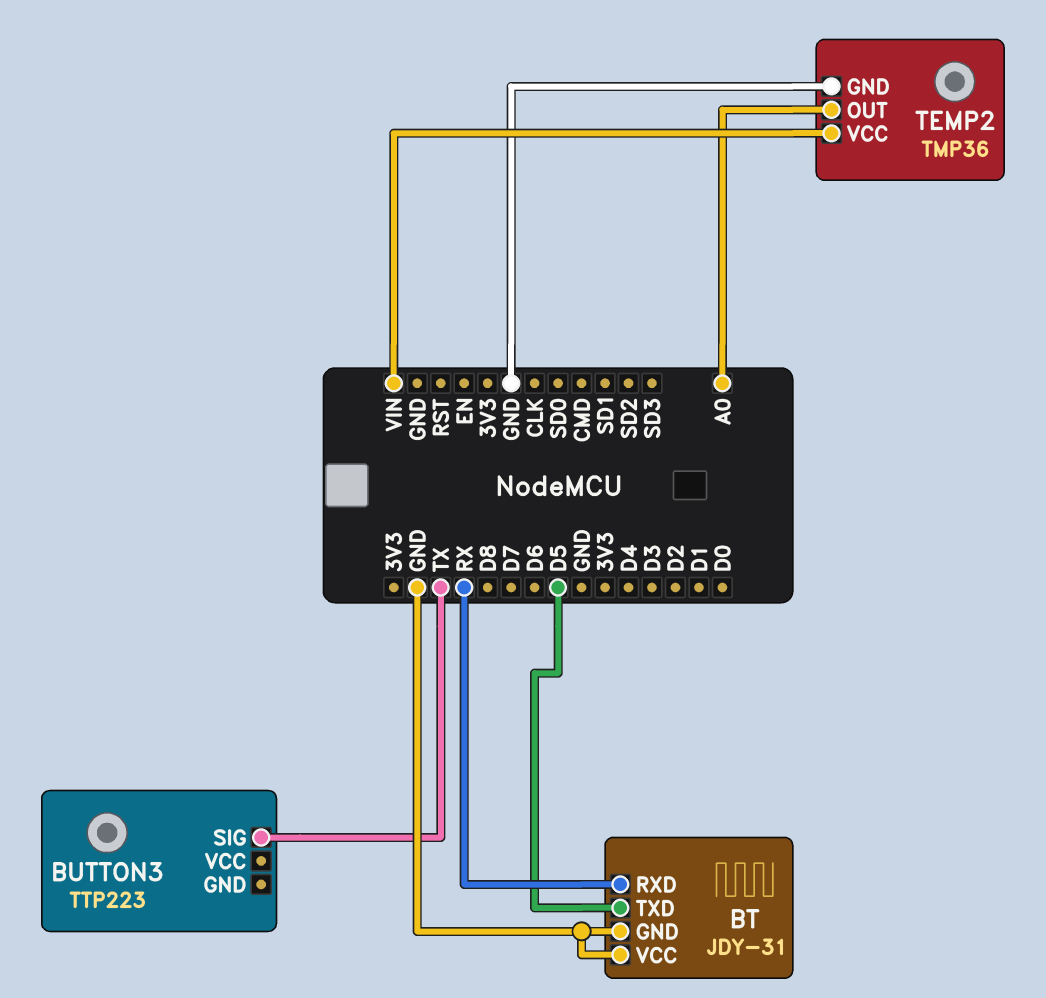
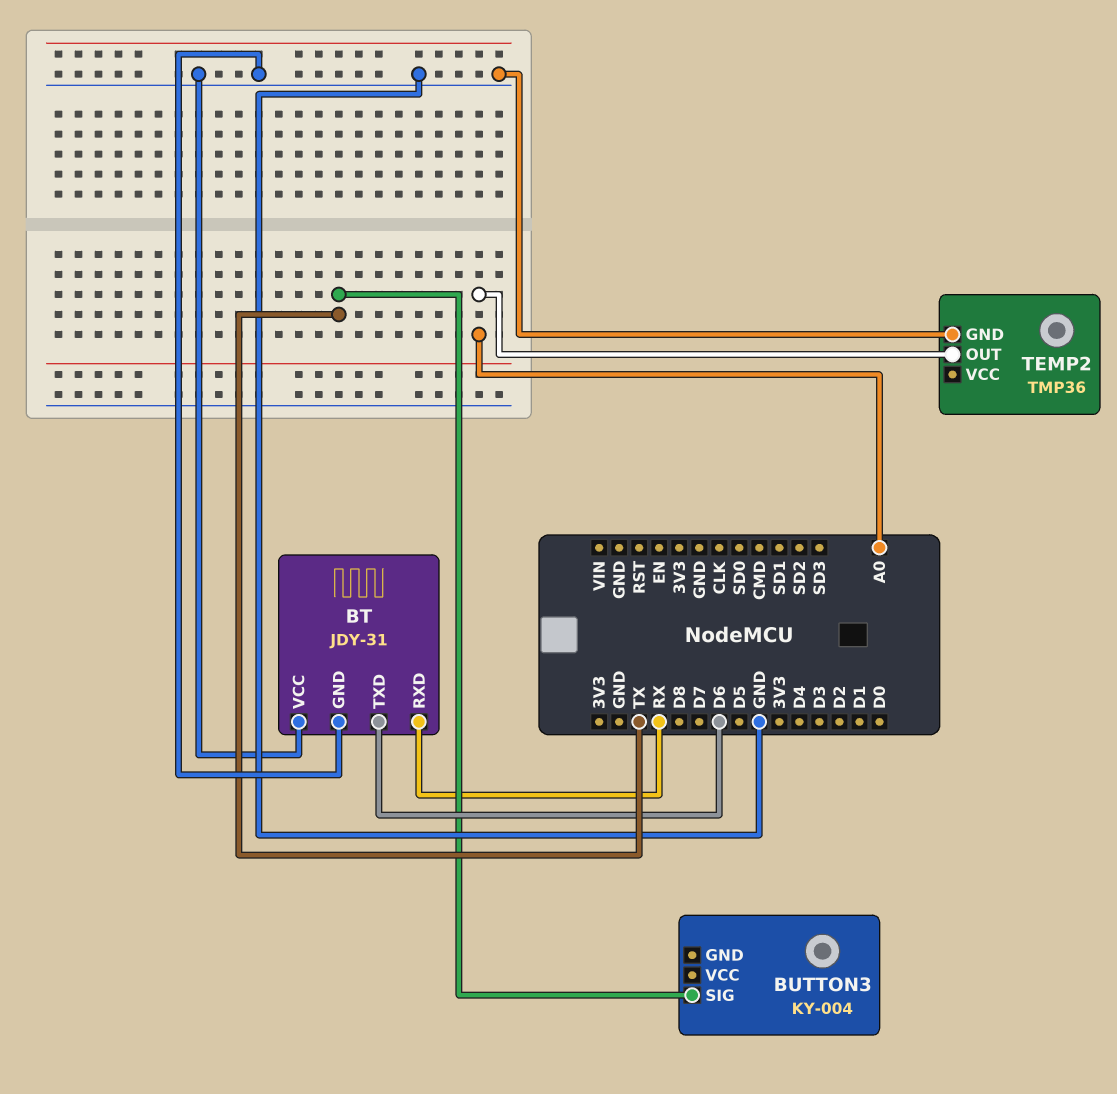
BT pin TXD: D5 -> D6
BUTTON3: TTP223 -> KY-004
TEMP2 pin VCC: VIN -> none

